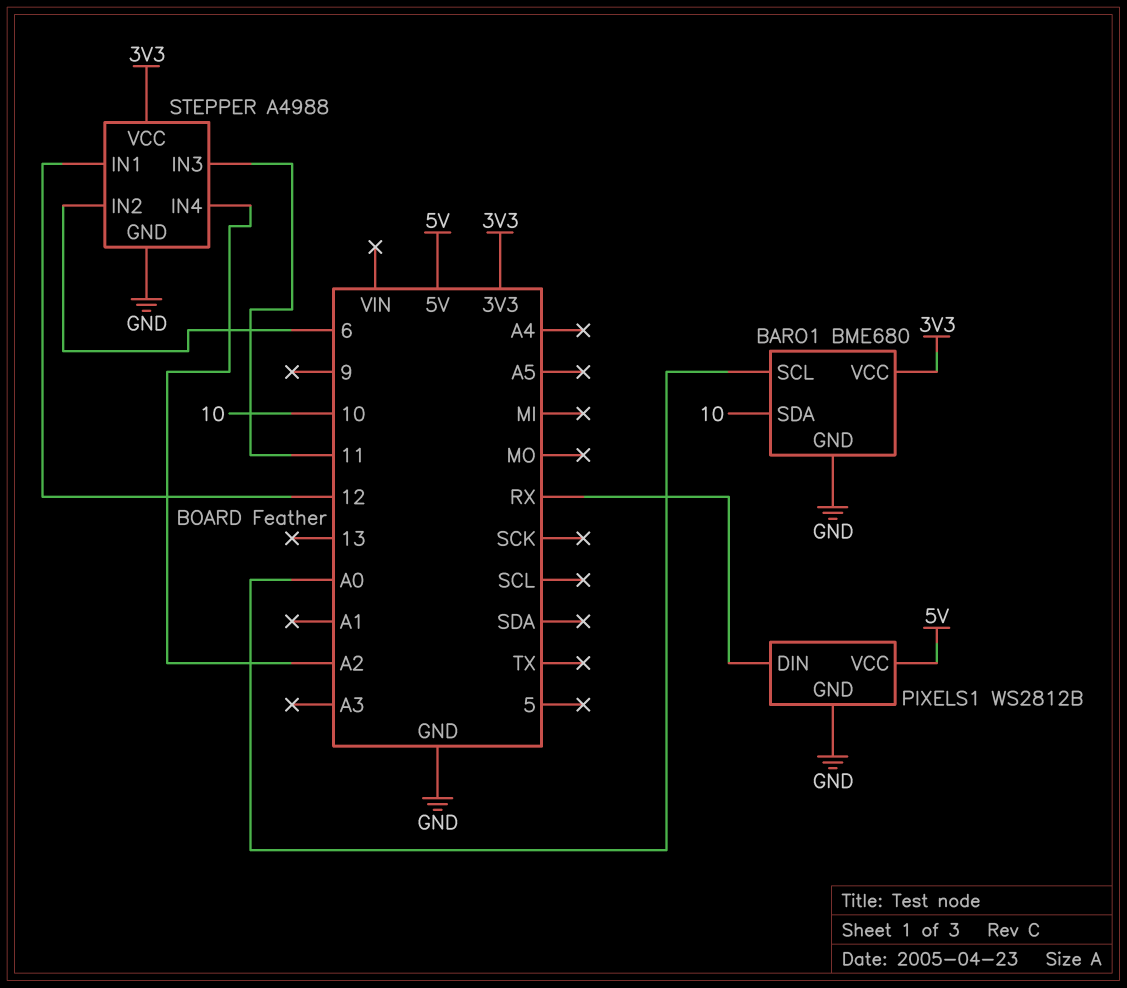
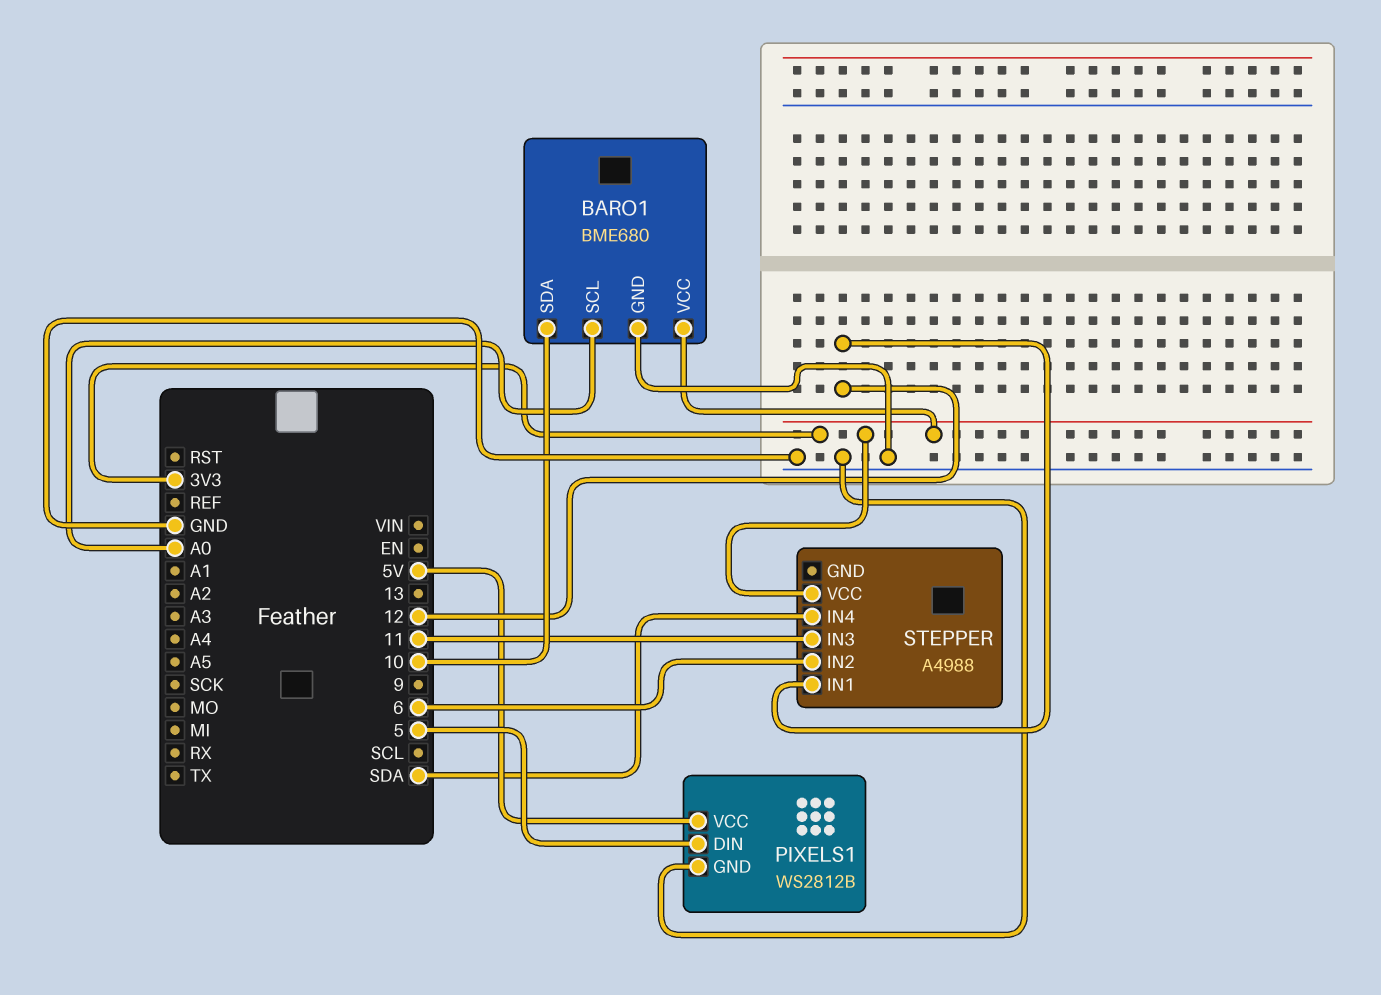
PIXELS1 pin DIN: RX -> 5
STEPPER pin GND: GND -> none
STEPPER pin IN4: A2 -> SDA

